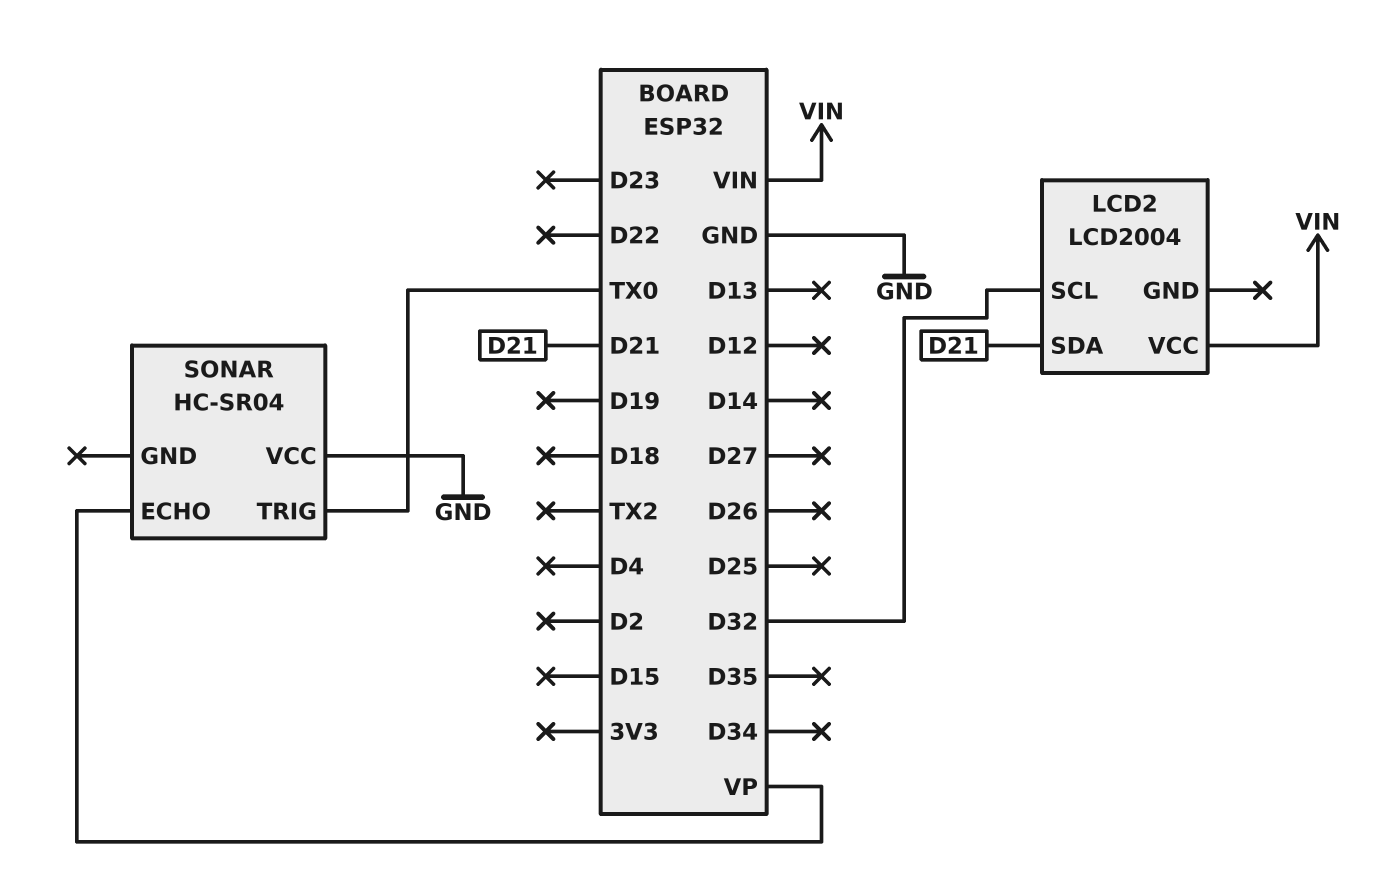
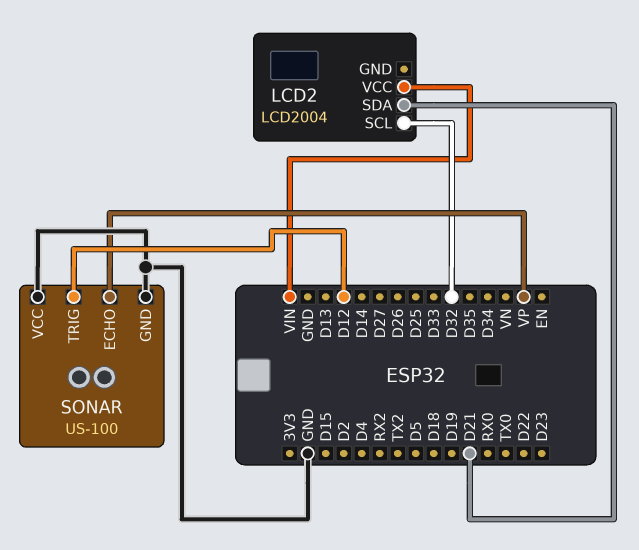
SONAR: HC-SR04 -> US-100
SONAR pin GND: none -> GND
SONAR pin TRIG: TX0 -> D12

